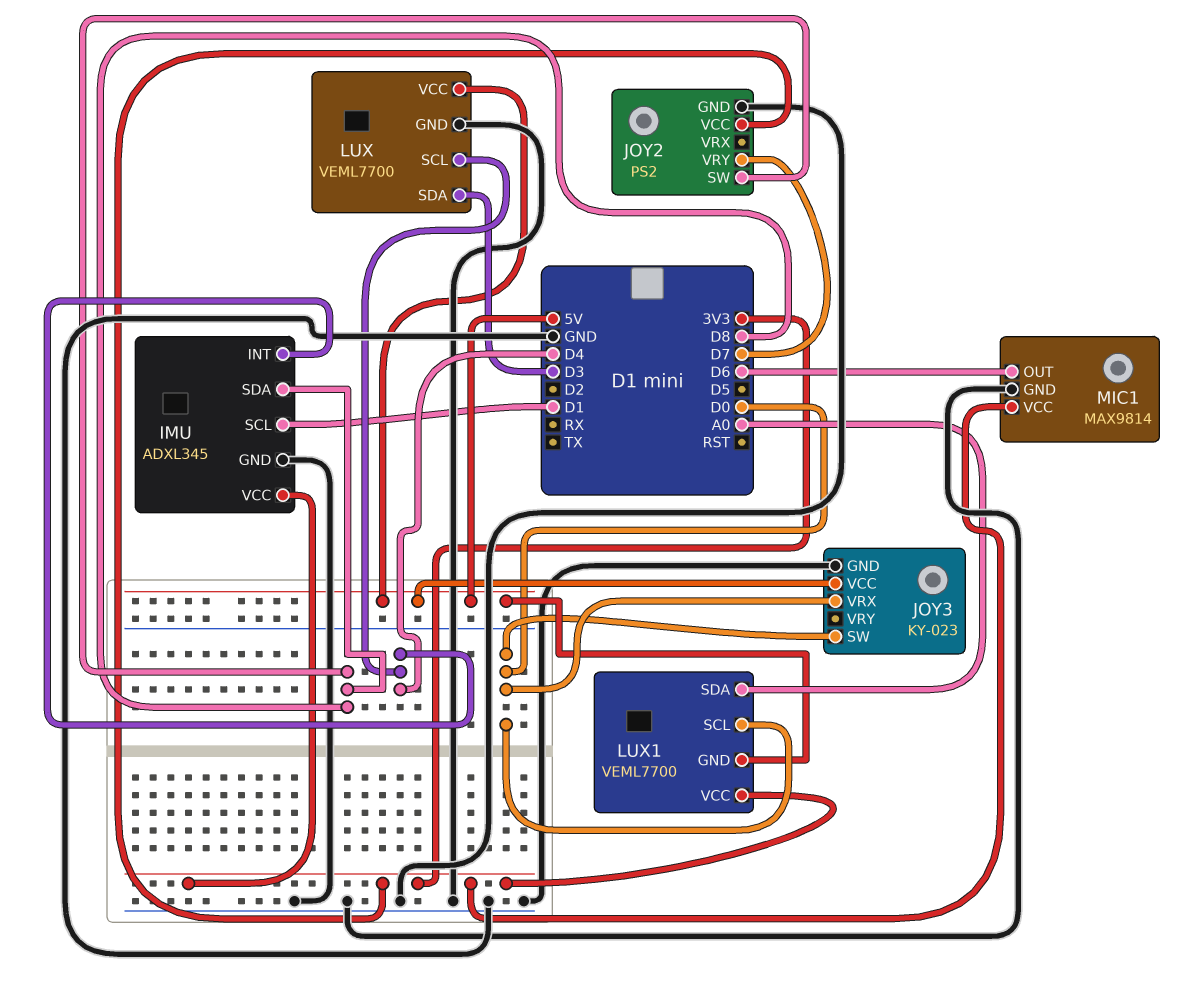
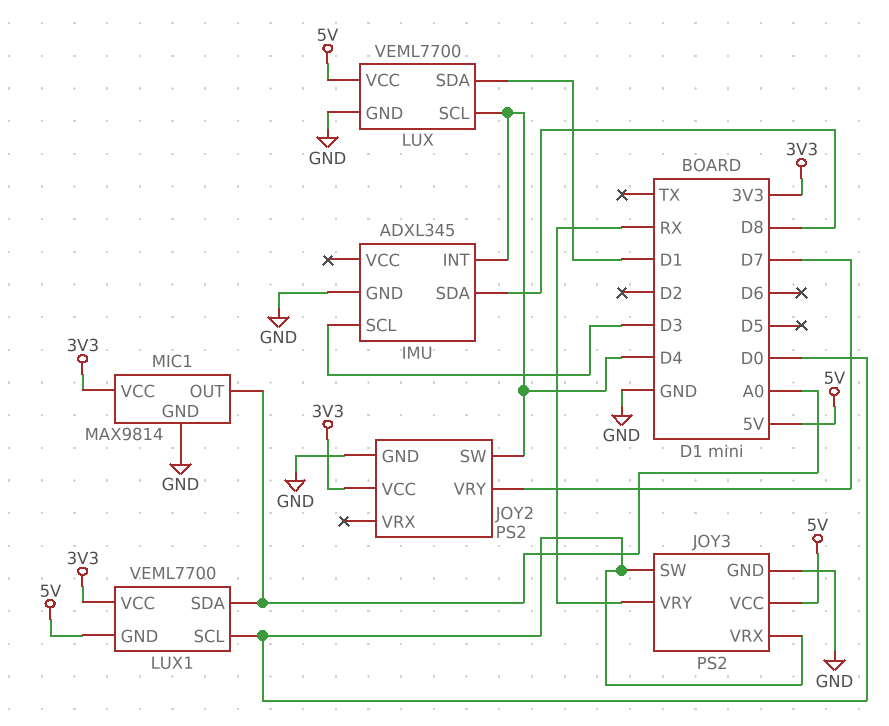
IMU pin SCL: D1 -> D3
IMU pin VCC: 3V3 -> none
JOY2 pin SW: D8 -> D4
JOY3: KY-023 -> PS2
JOY3 pin VRY: none -> RX
LUX pin SDA: D3 -> D1
MIC1 pin OUT: D6 -> A0

